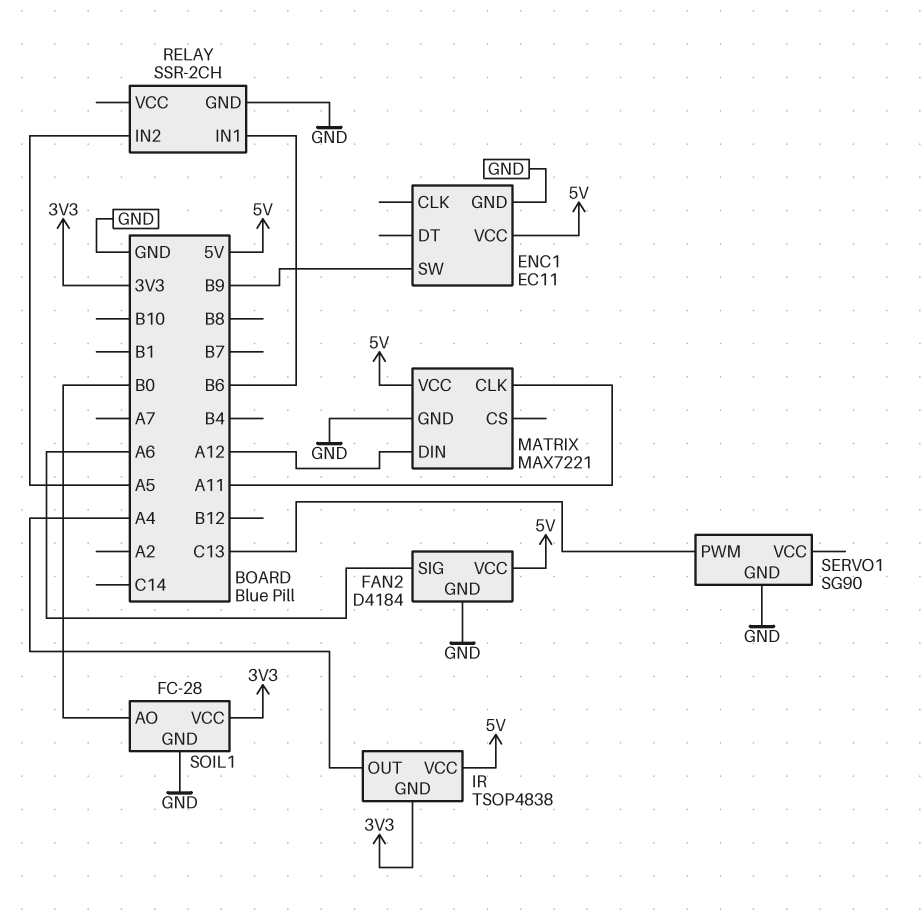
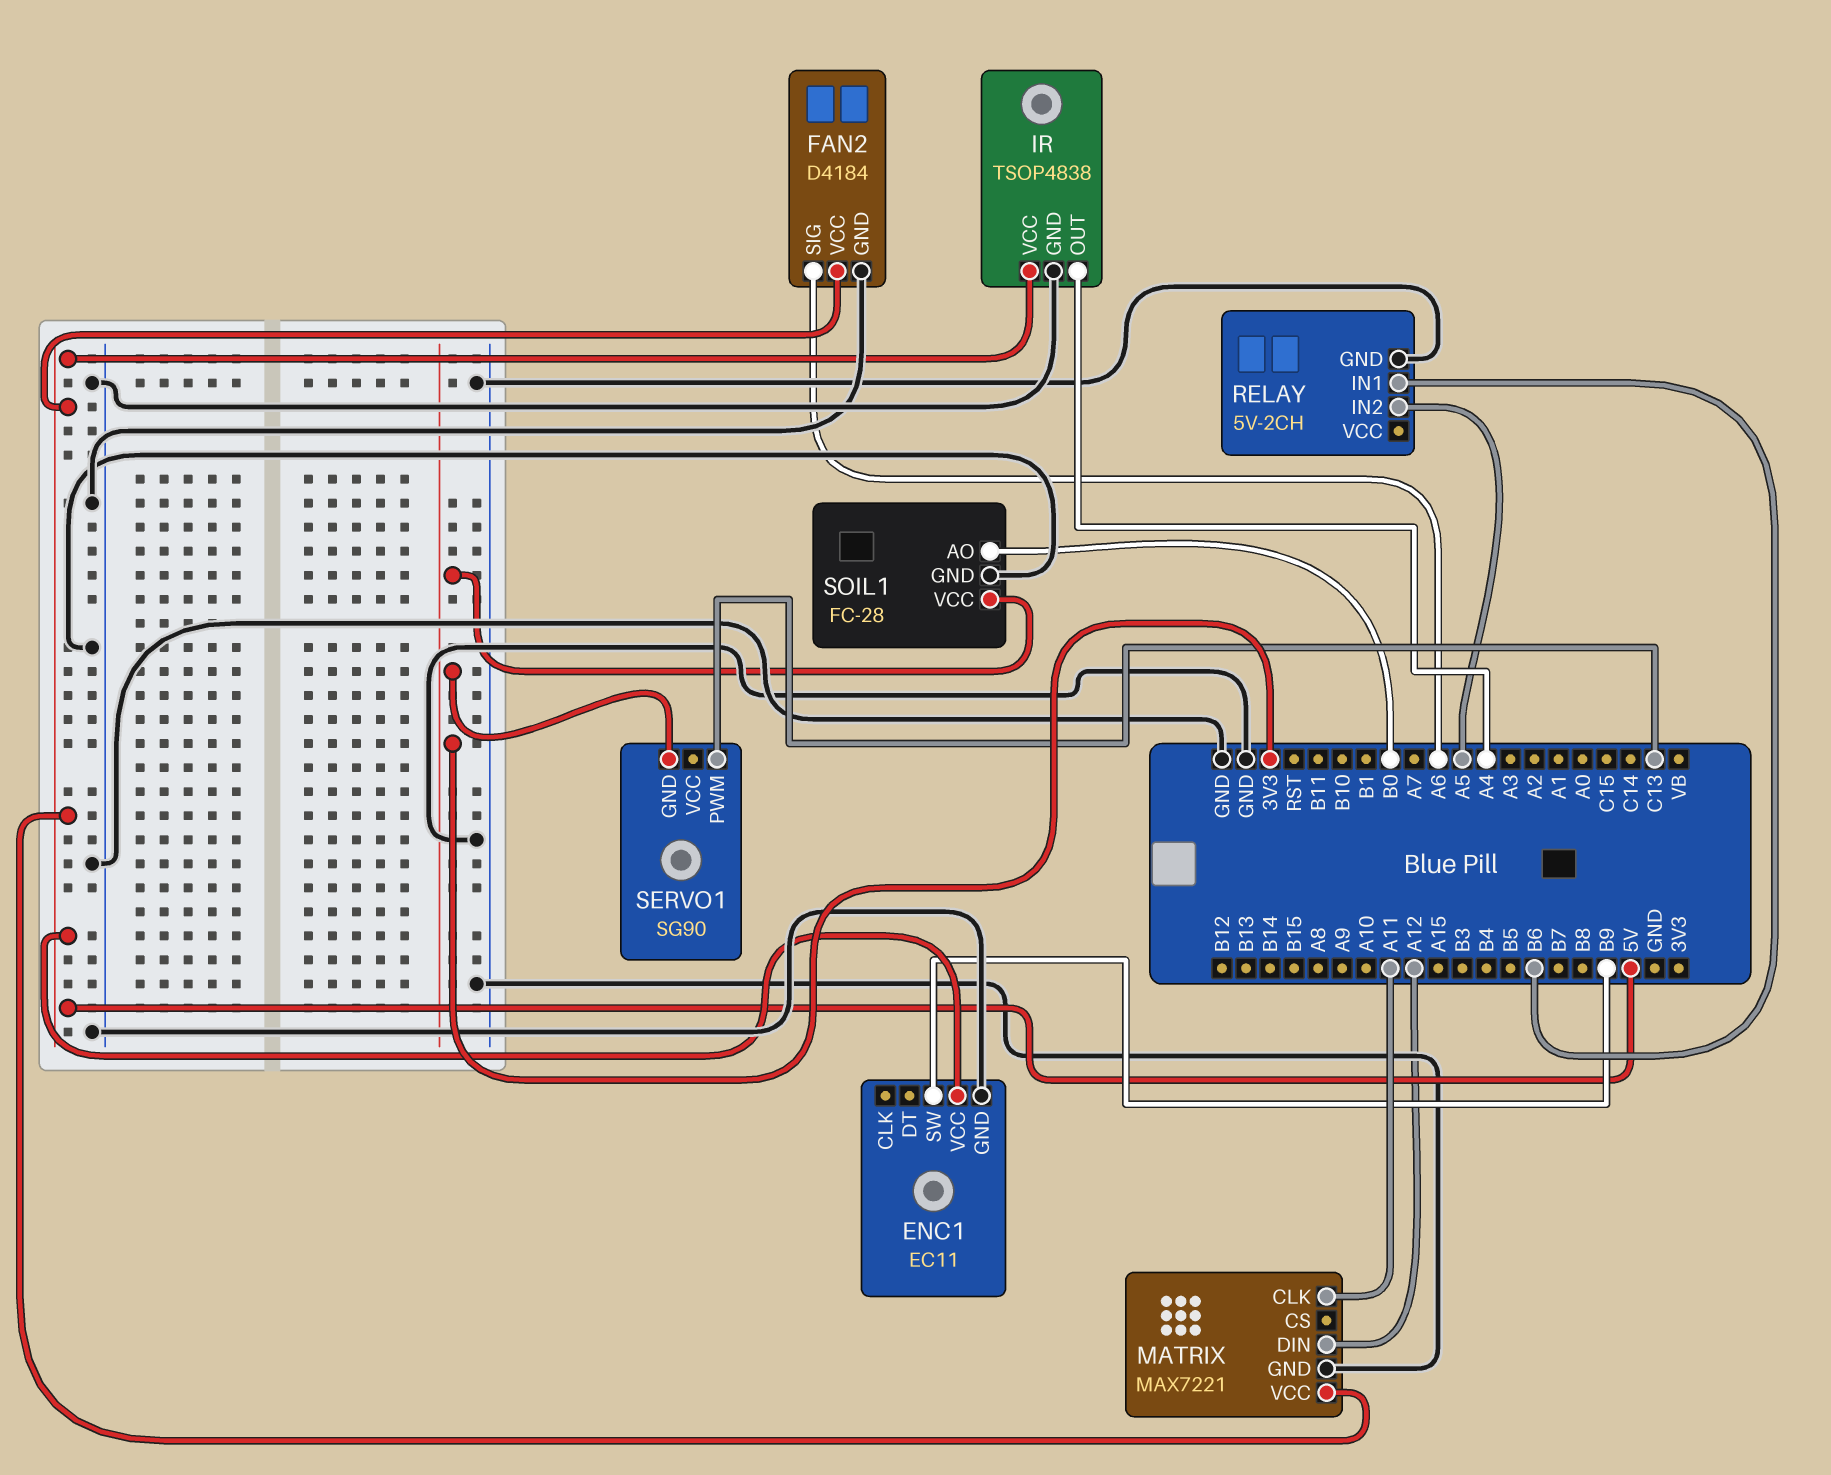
IR pin GND: 3V3 -> GND
RELAY: SSR-2CH -> 5V-2CH
SERVO1 pin GND: GND -> 3V3

